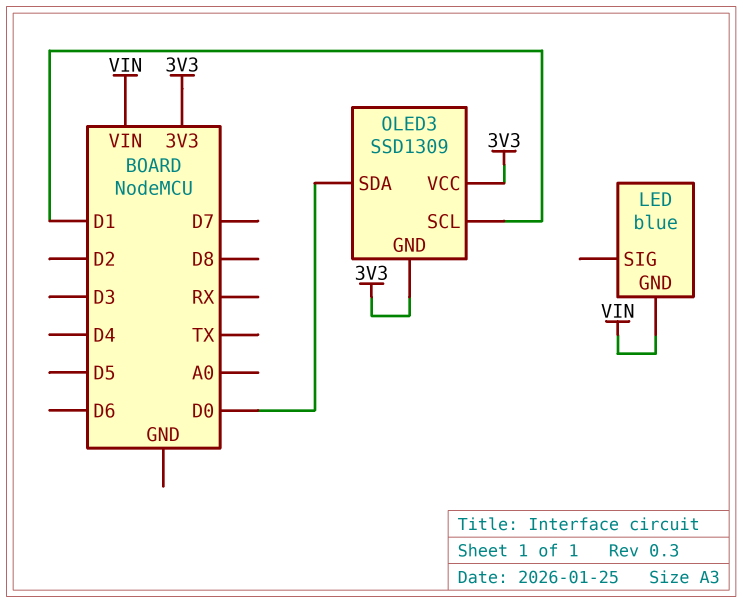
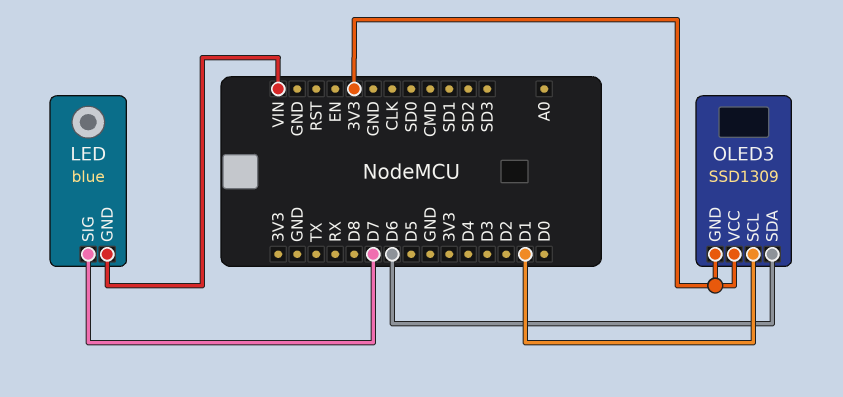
LED pin SIG: none -> D7
OLED3 pin SDA: D0 -> D6

